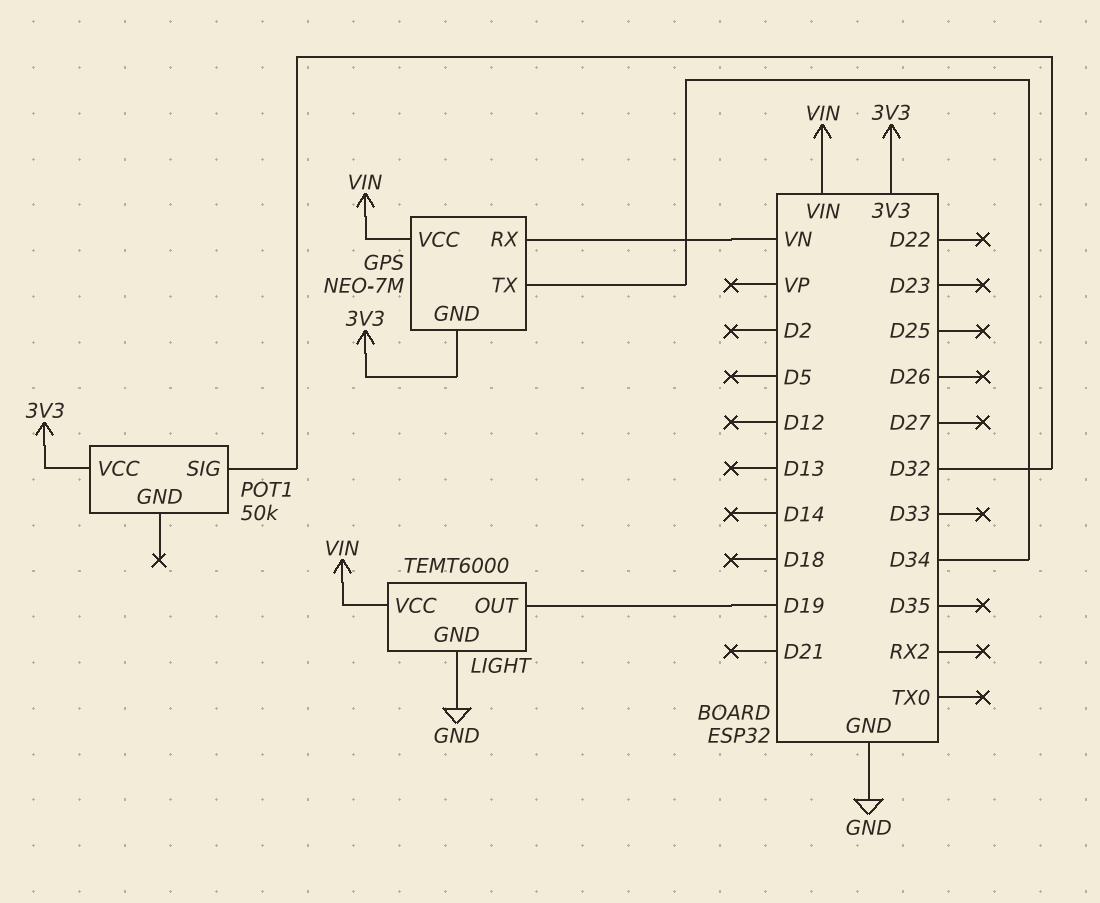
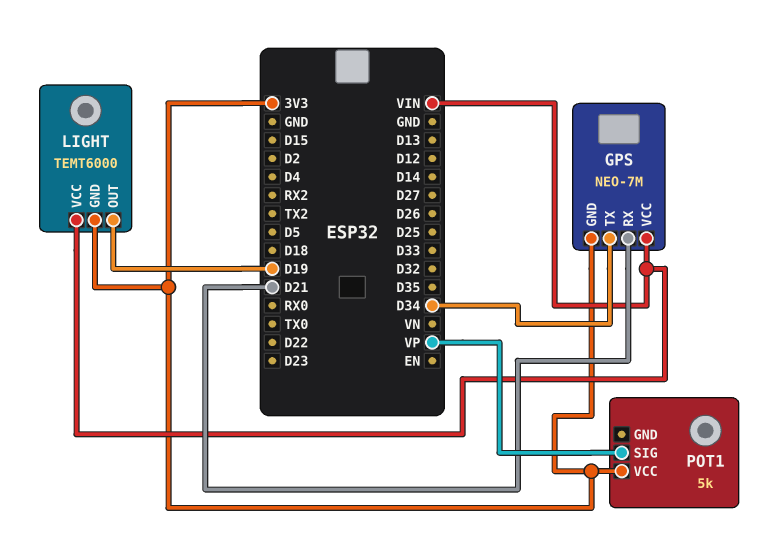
GPS pin RX: VN -> D21
LIGHT pin GND: GND -> 3V3
POT1: 50k -> 5k
POT1 pin SIG: D32 -> VP

